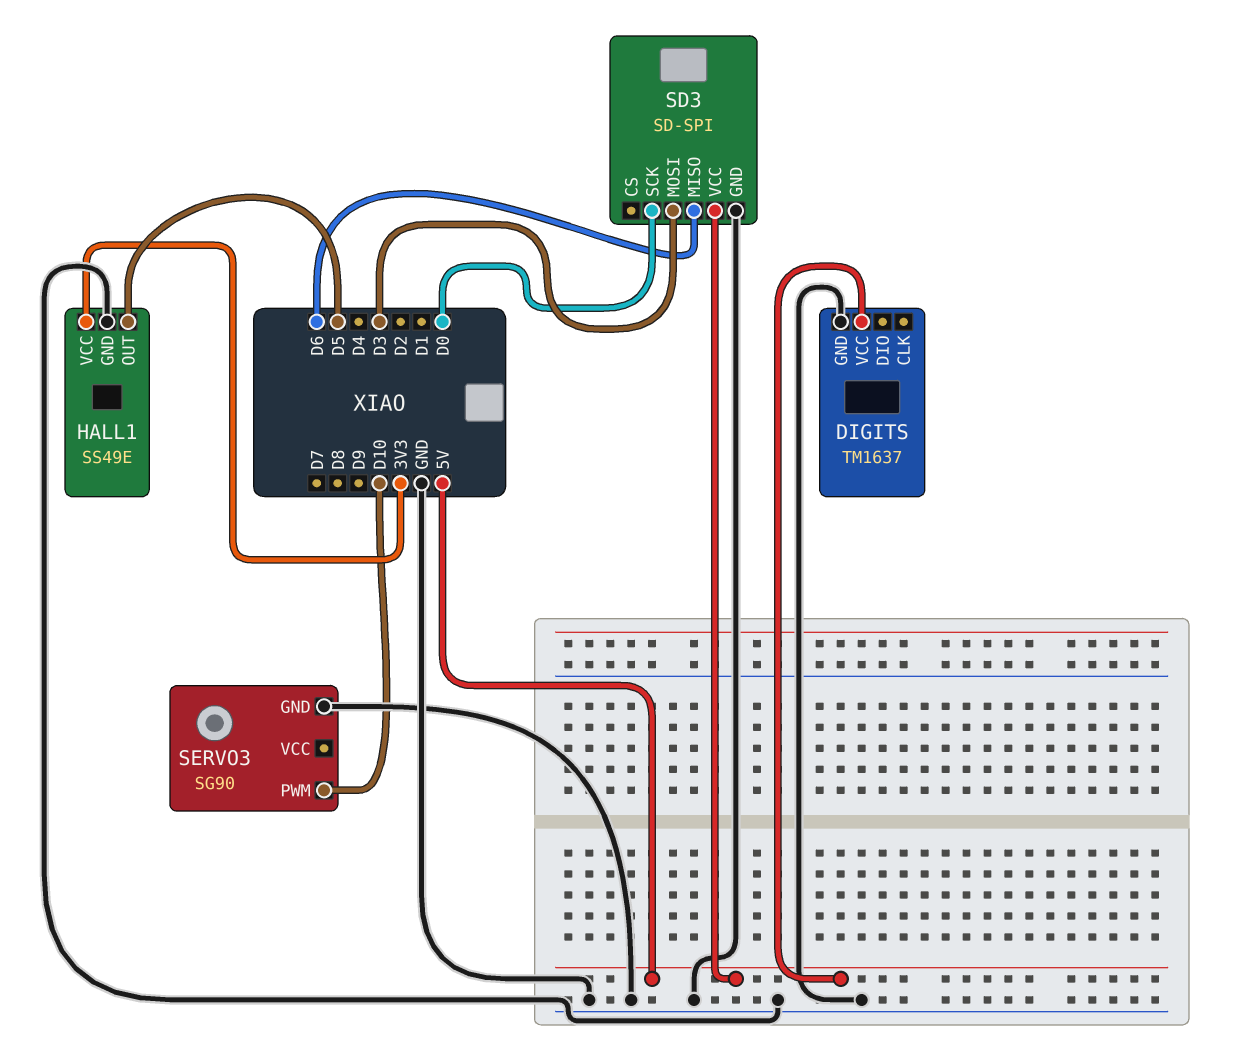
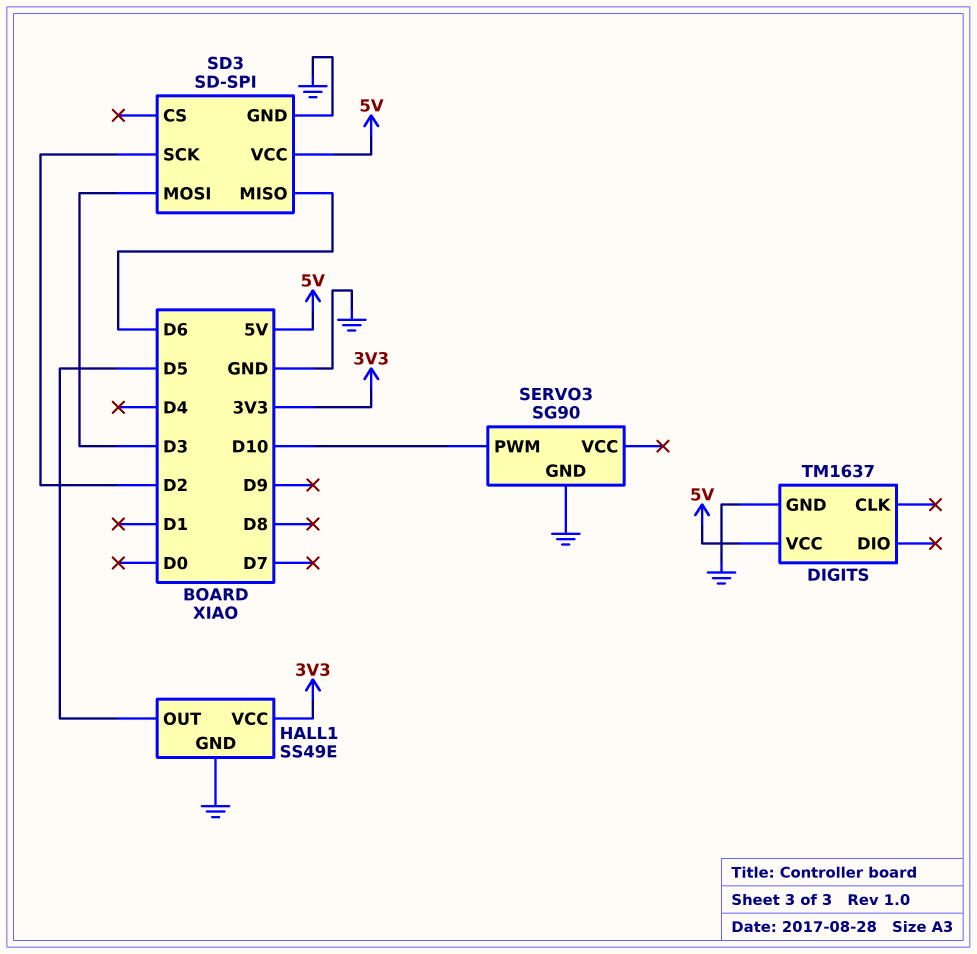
SD3 pin SCK: D0 -> D2

